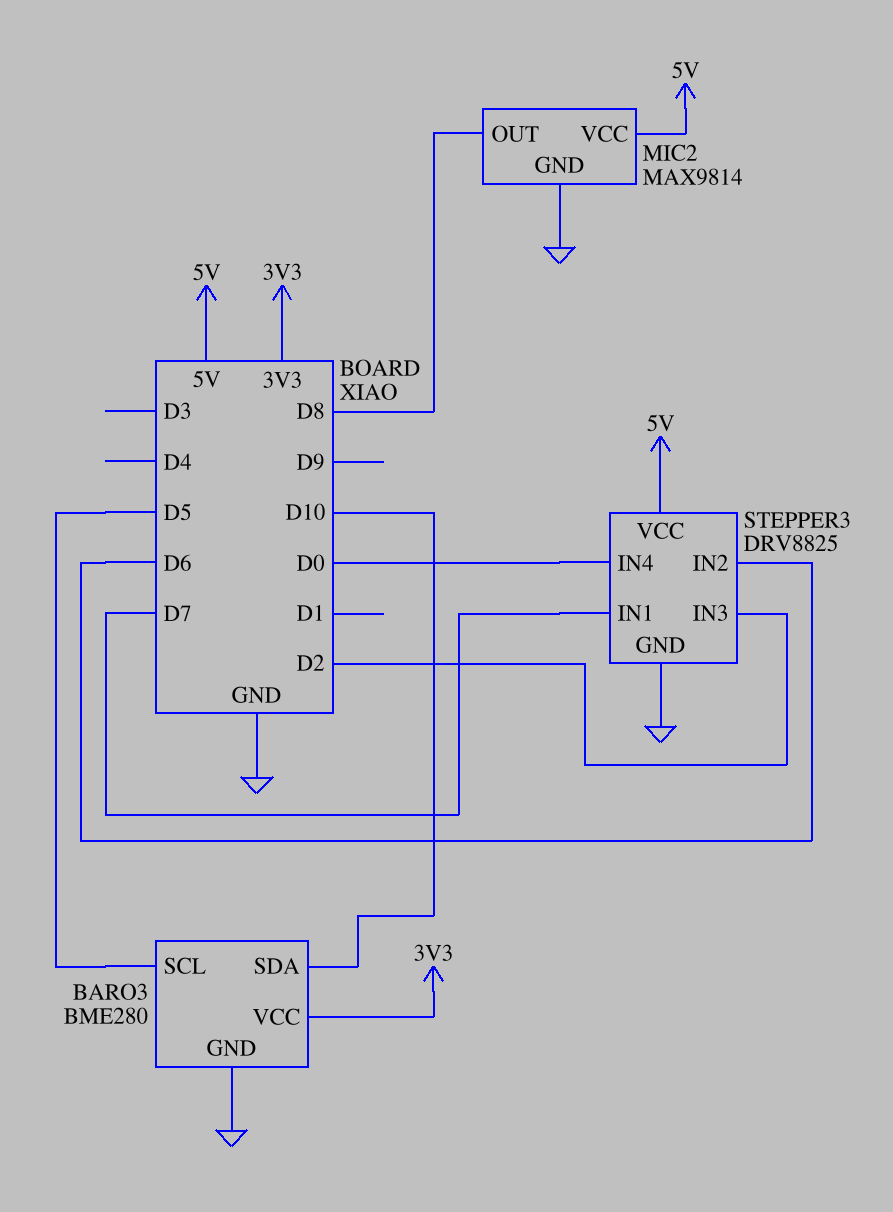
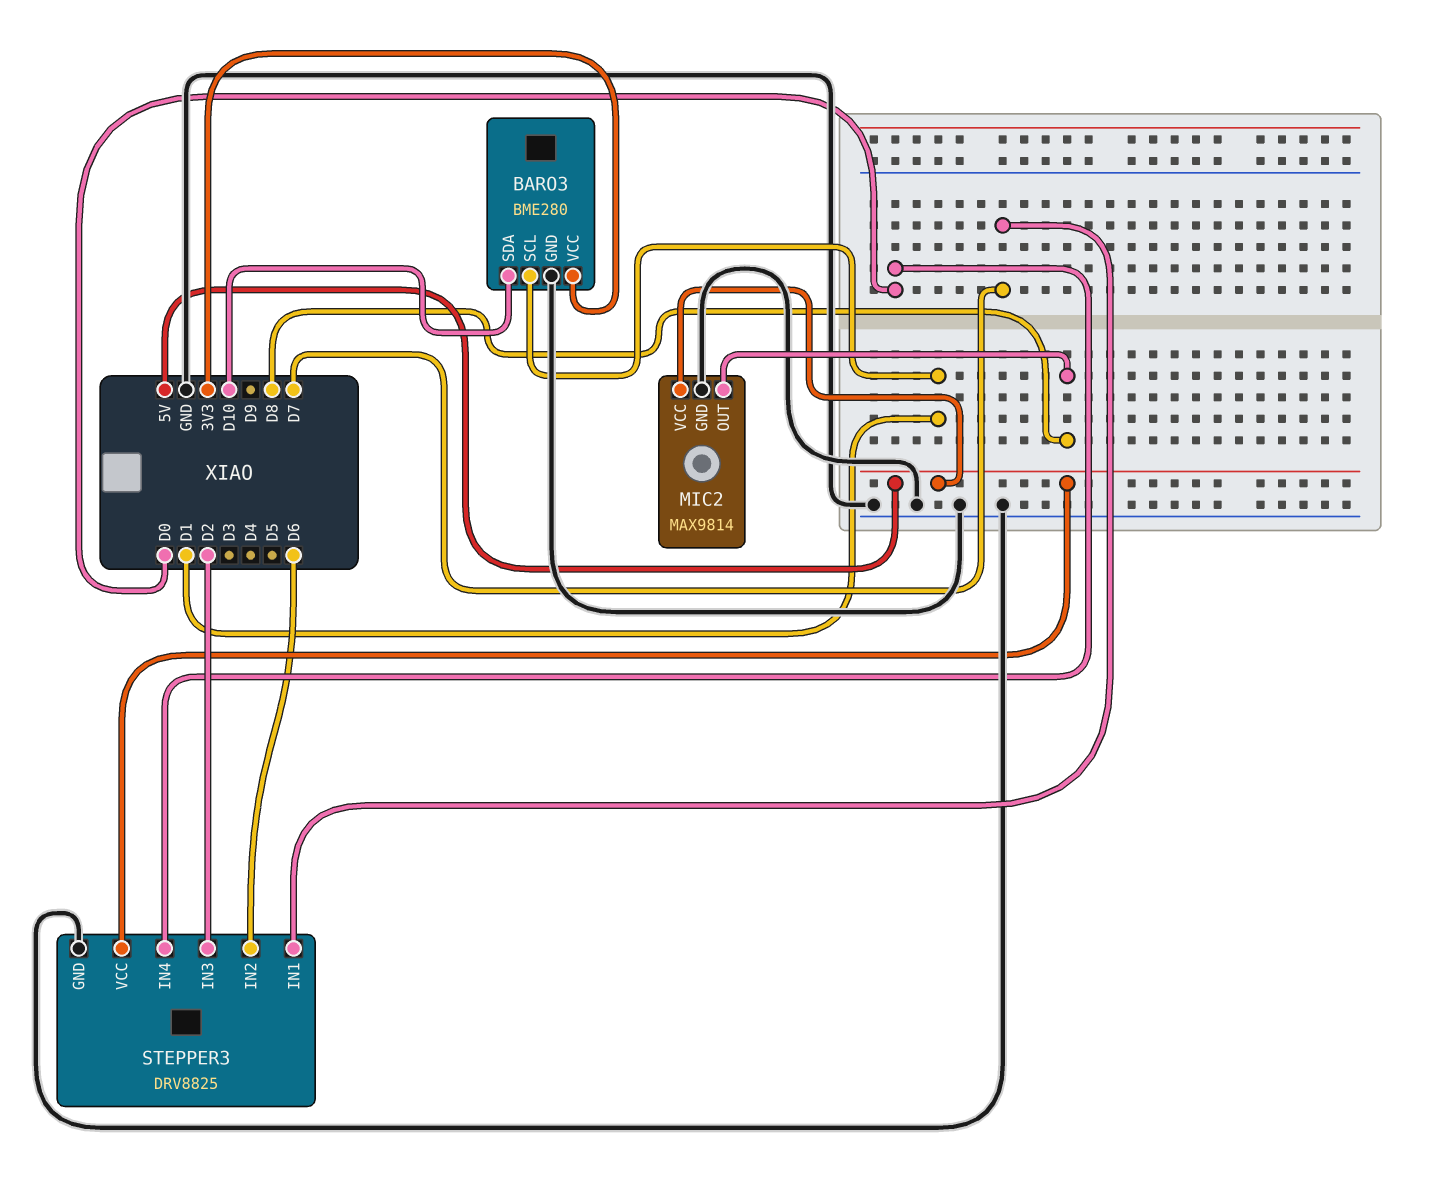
BARO3 pin SCL: D5 -> D1

